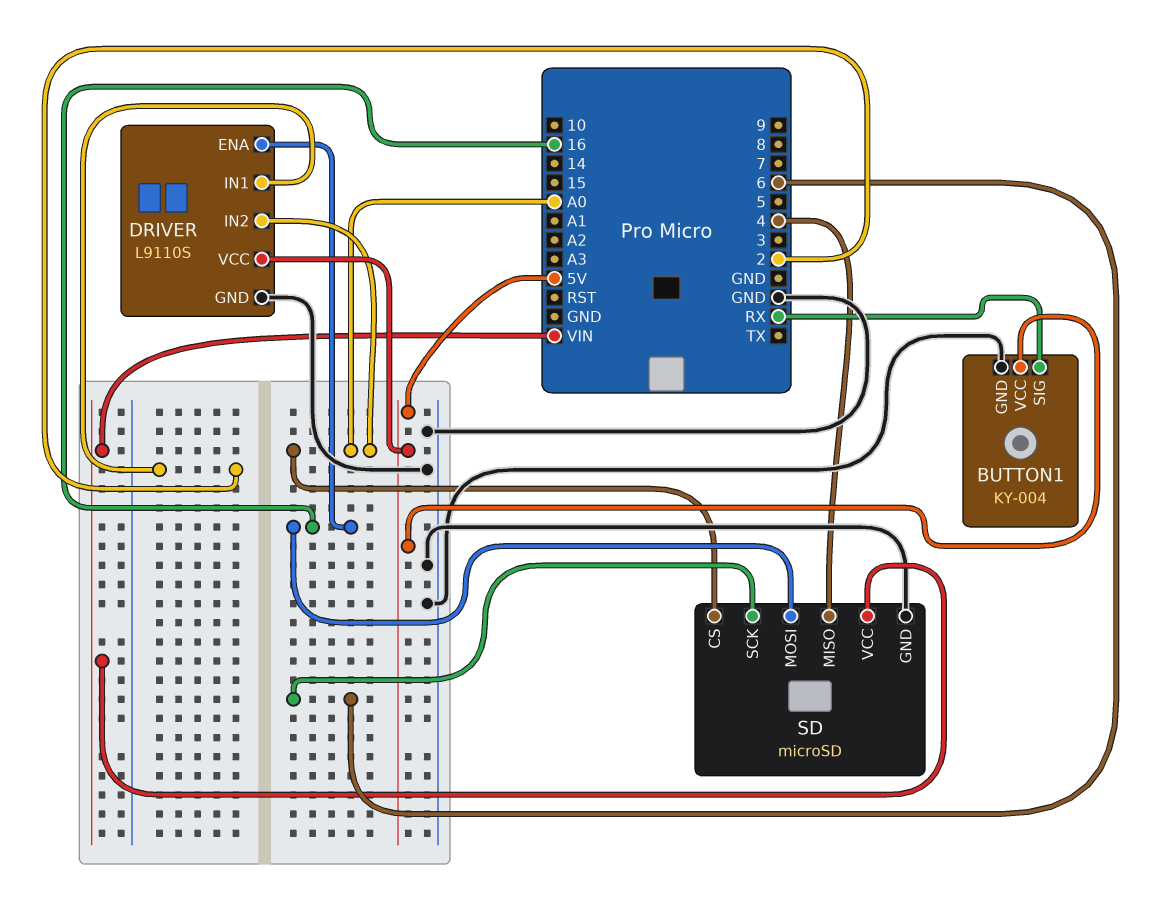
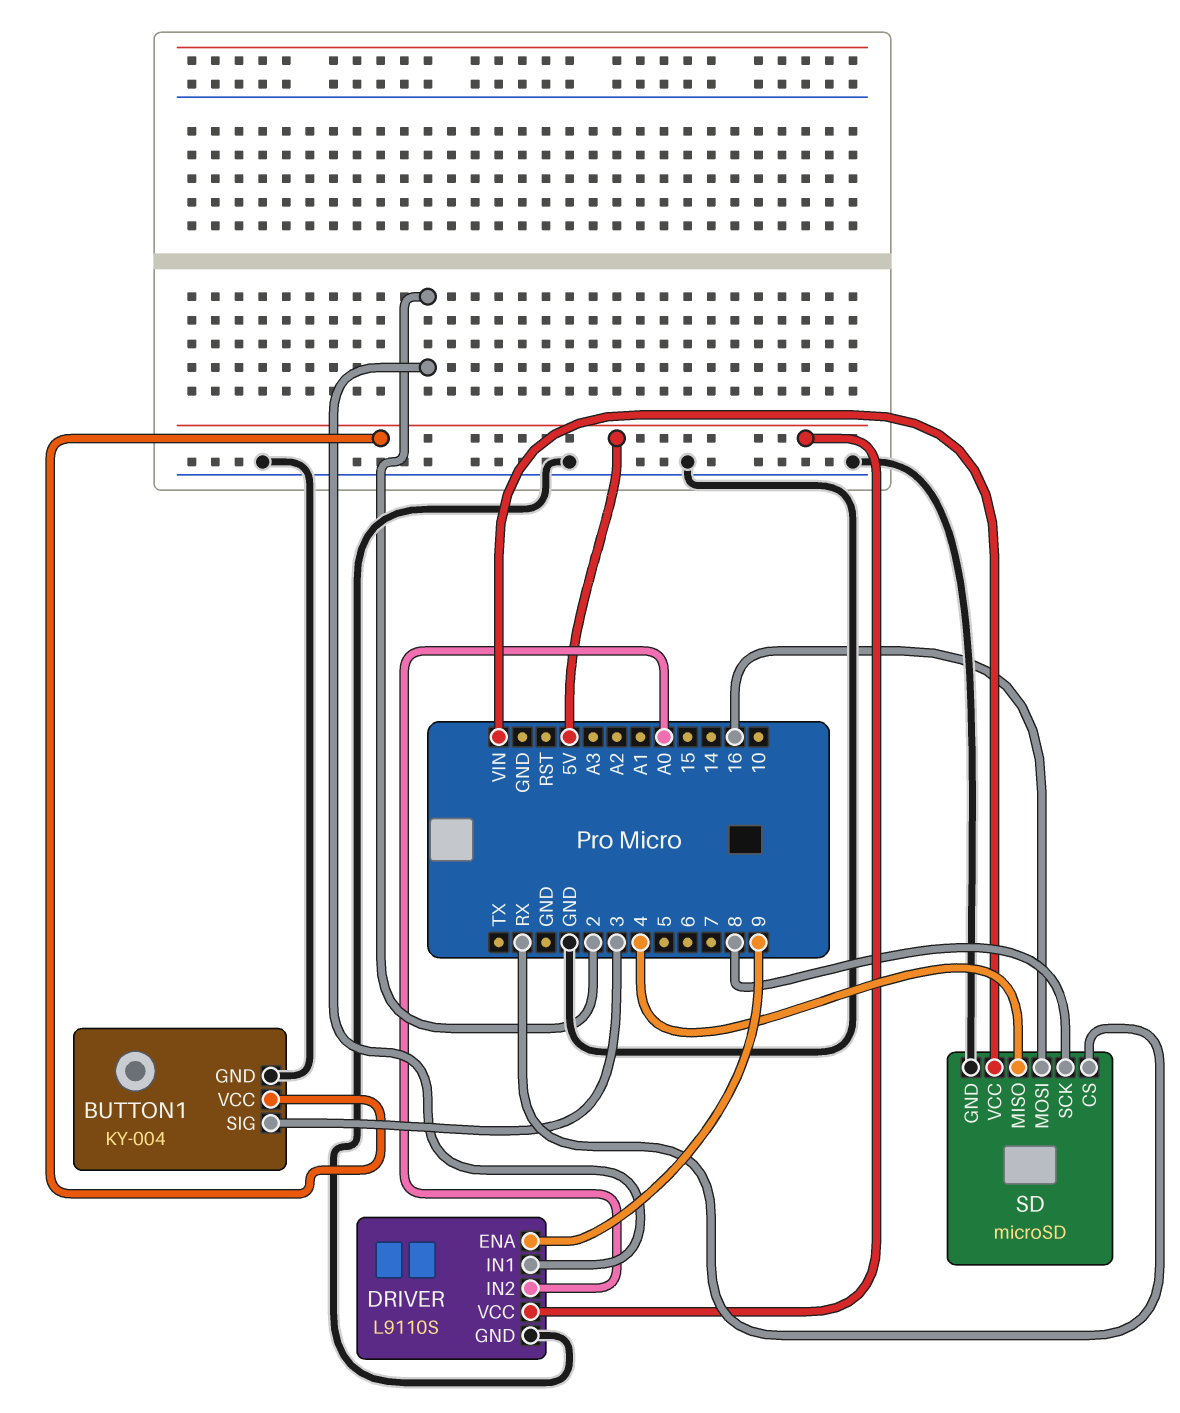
BUTTON1 pin SIG: RX -> 3
DRIVER pin ENA: 16 -> 9
SD pin CS: A0 -> RX
SD pin SCK: 6 -> 8

